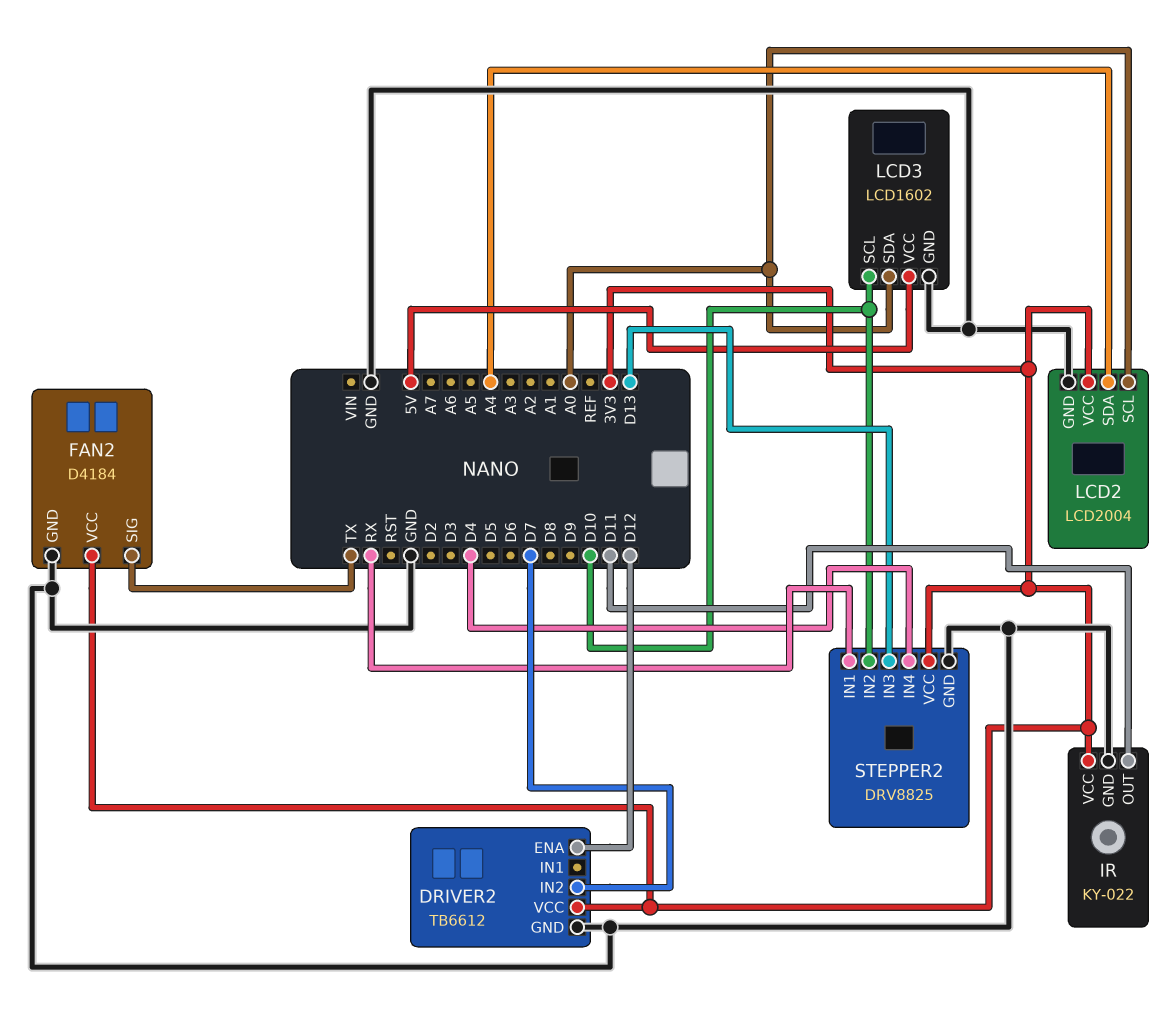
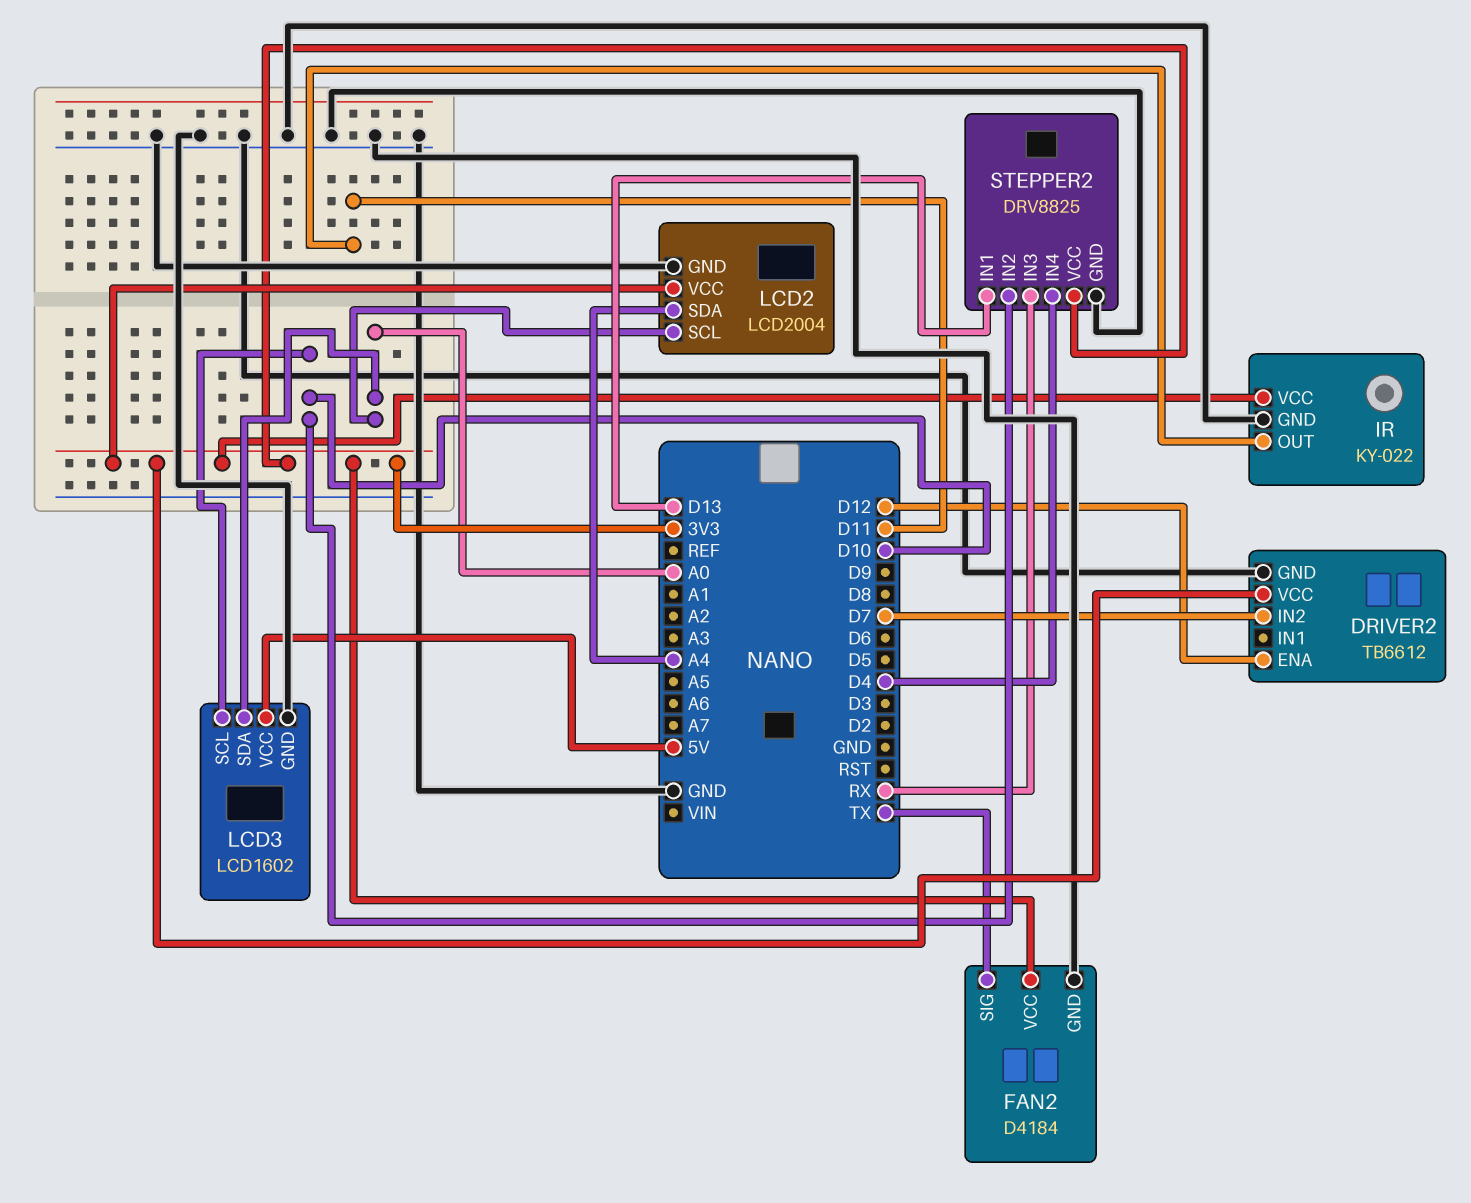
STEPPER2 pin IN1: RX -> D13
STEPPER2 pin IN3: D13 -> RX

